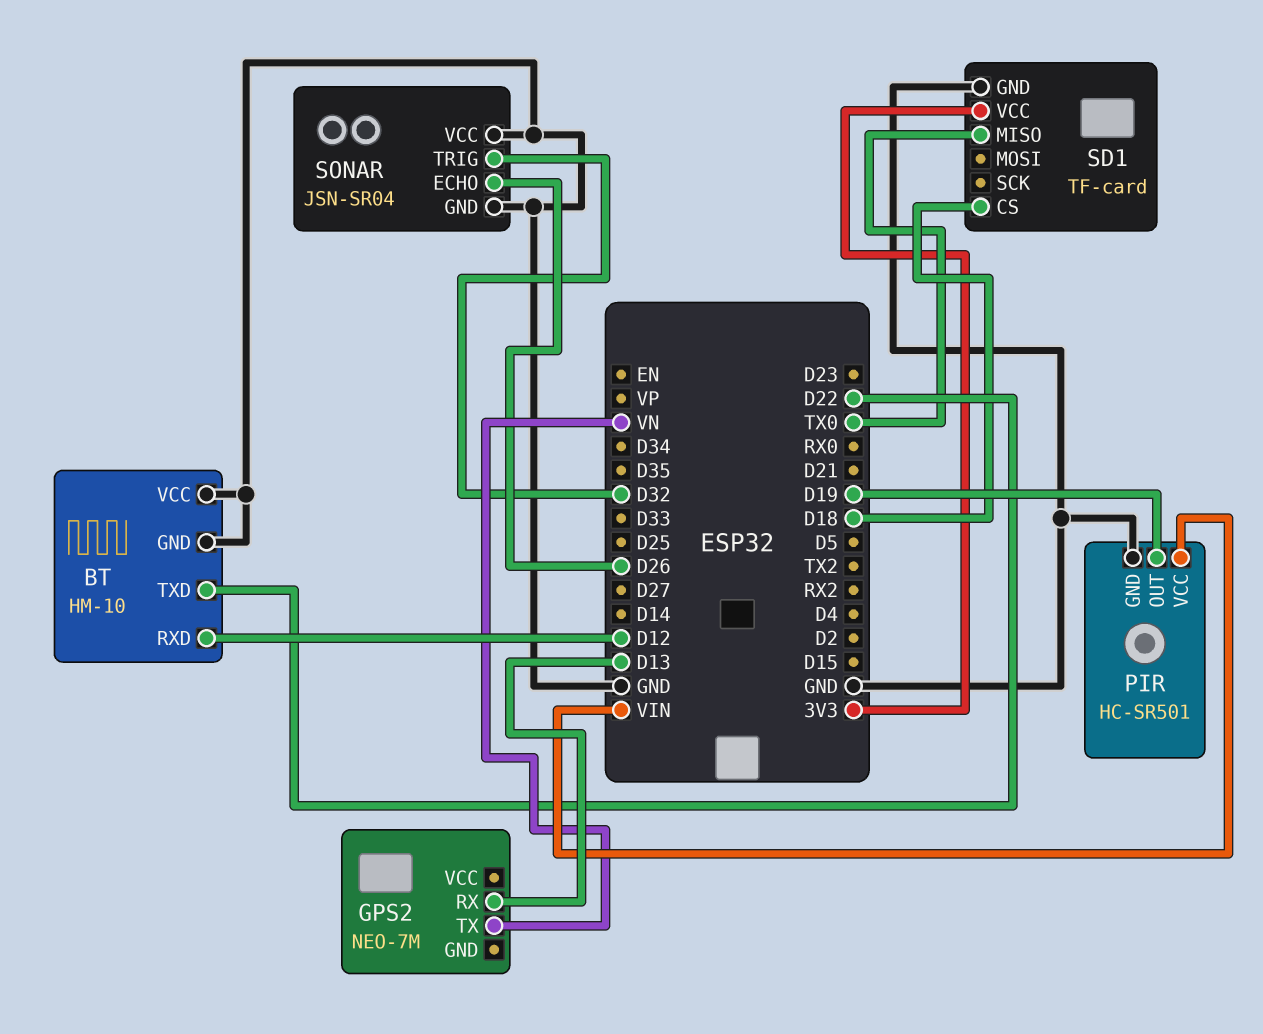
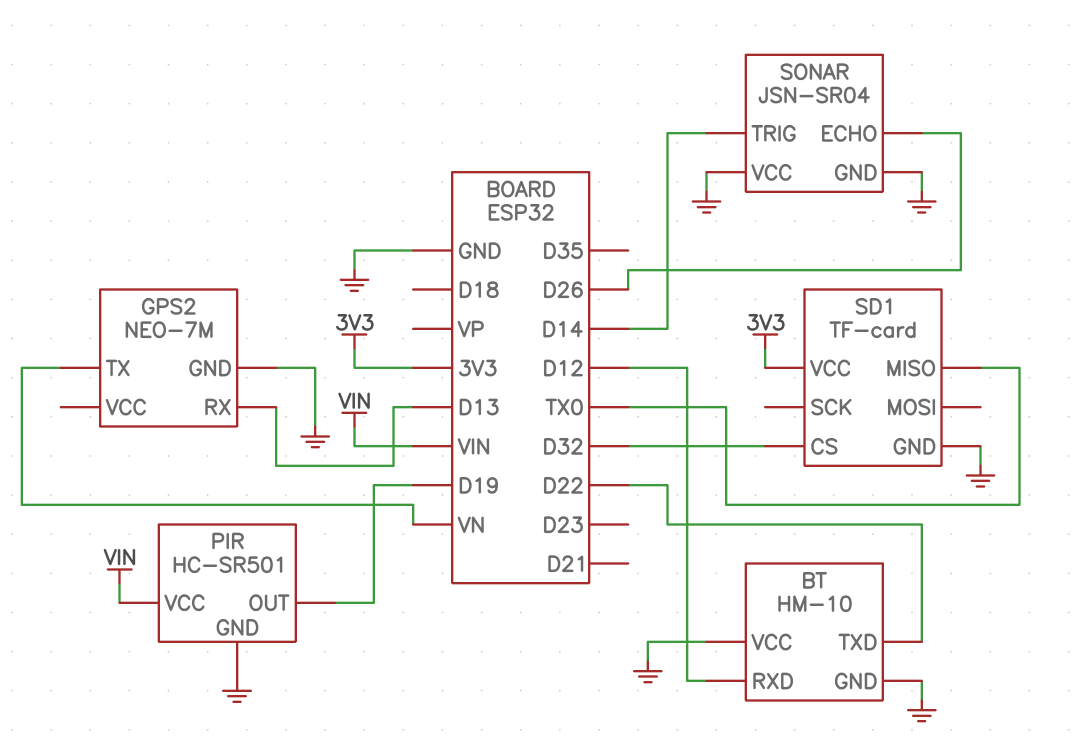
GPS2 pin GND: none -> GND
SD1 pin CS: D18 -> D32
SONAR pin TRIG: D32 -> D14

